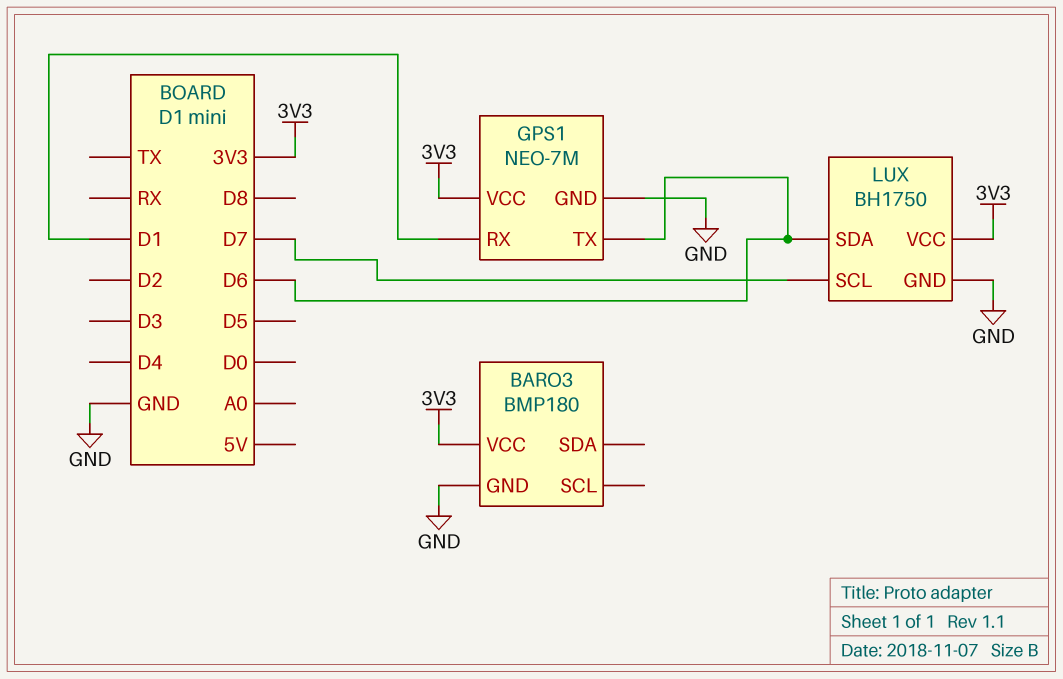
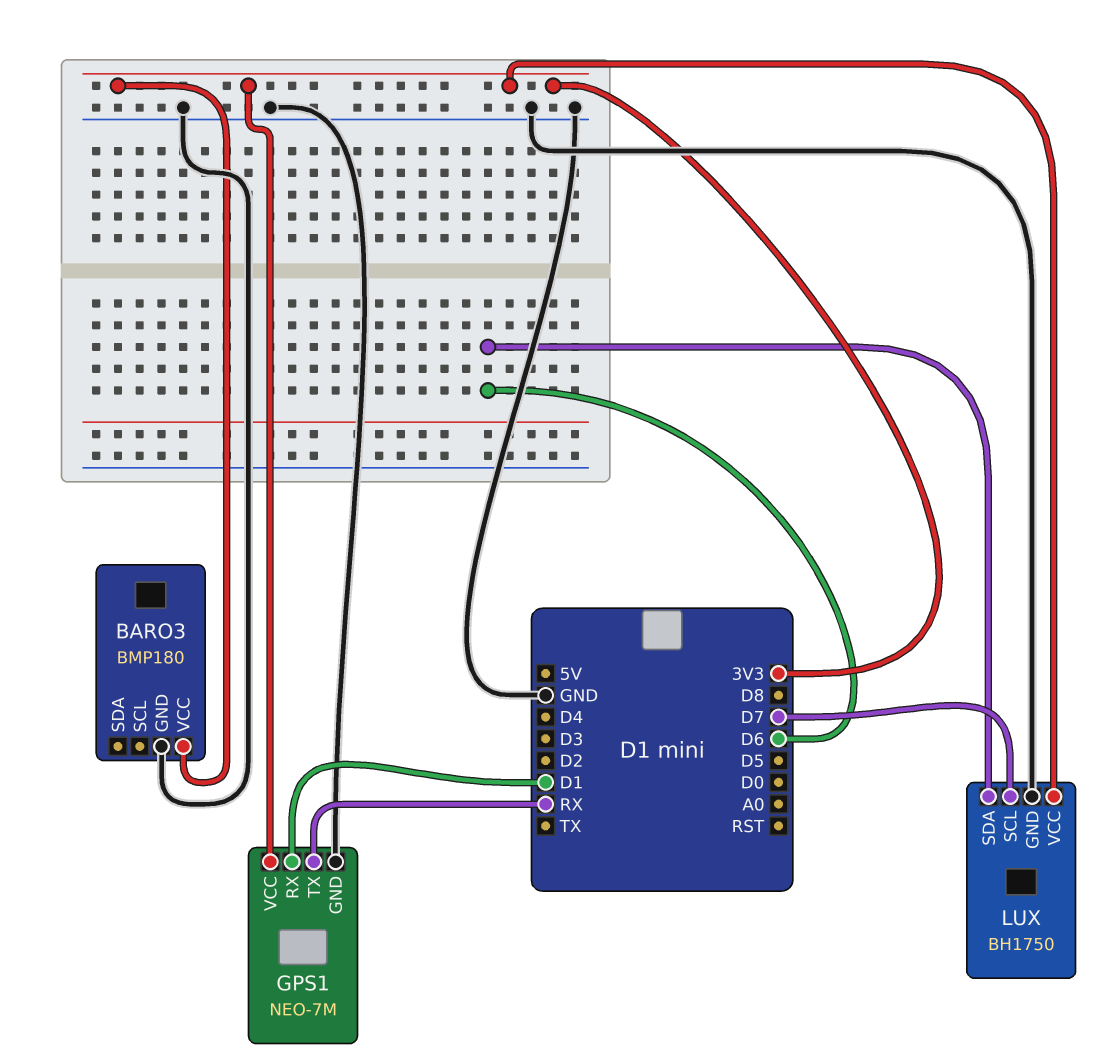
GPS1 pin TX: D6 -> RX

